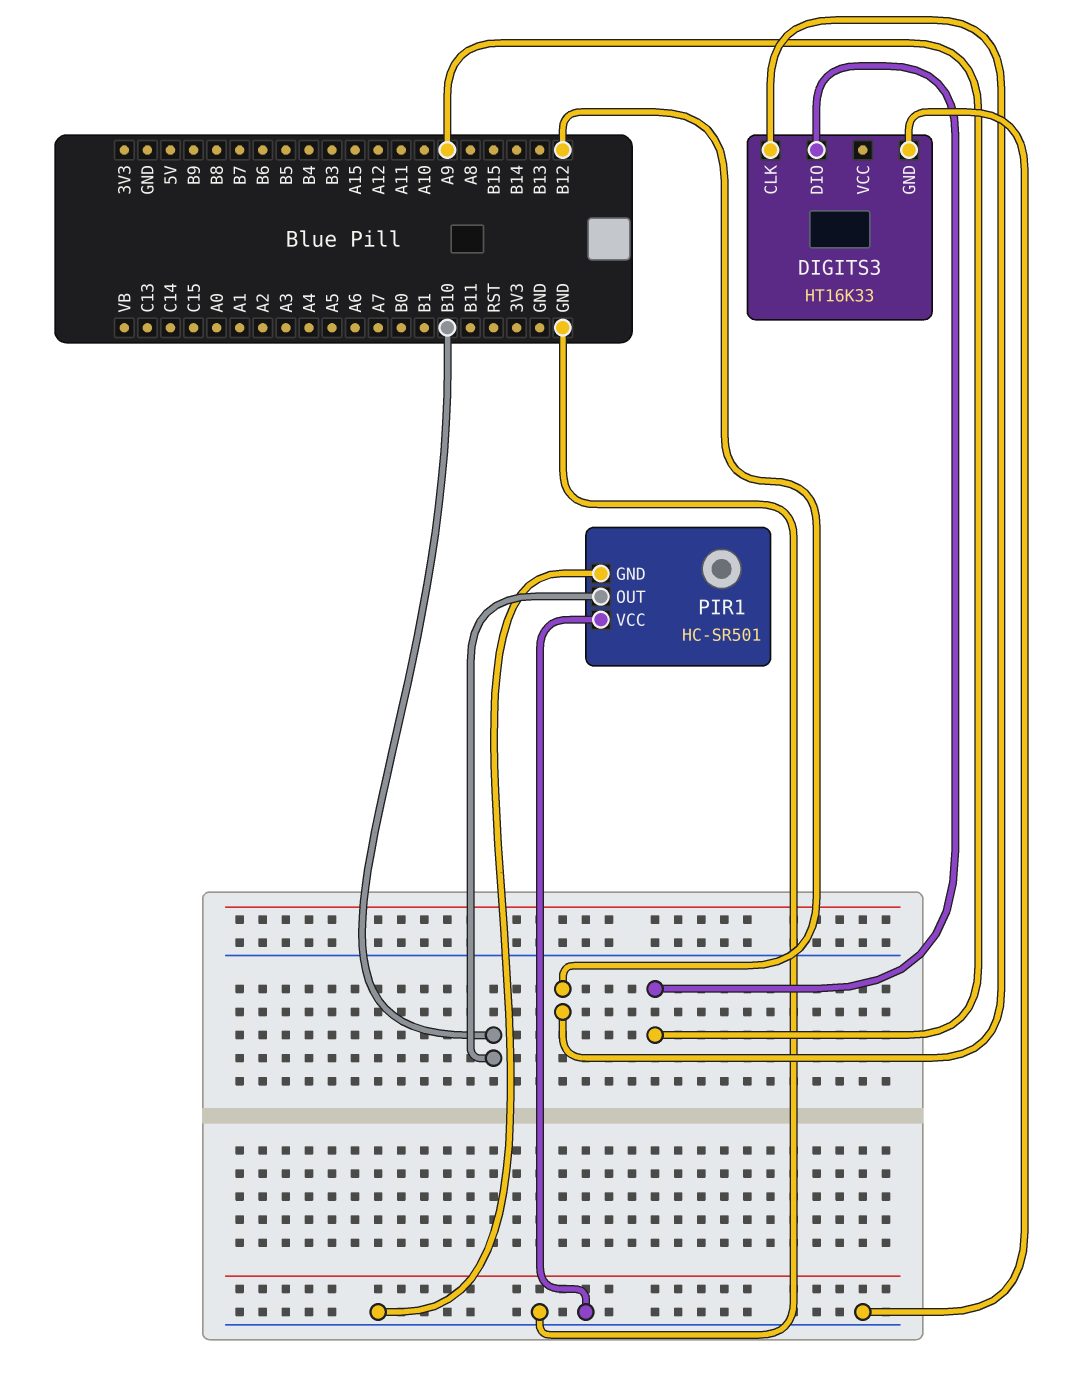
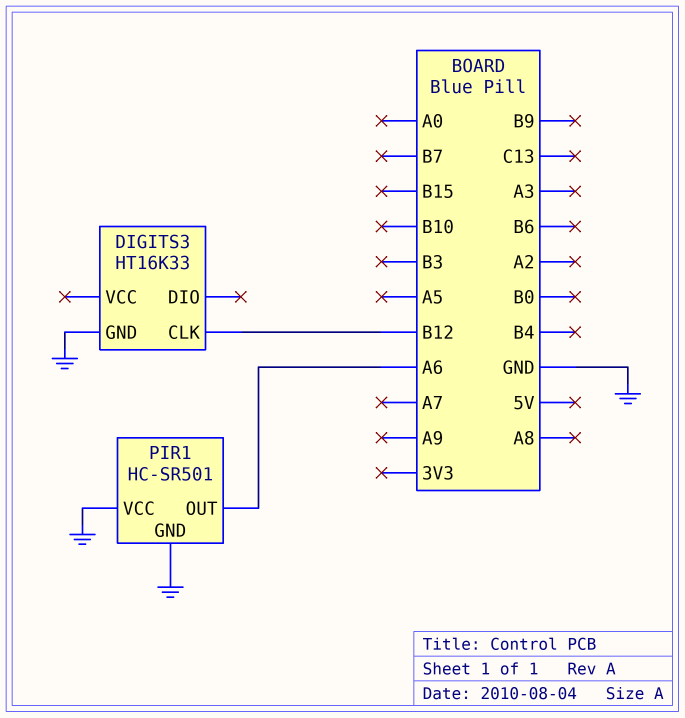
DIGITS3 pin DIO: A9 -> none
PIR1 pin OUT: B10 -> A6

